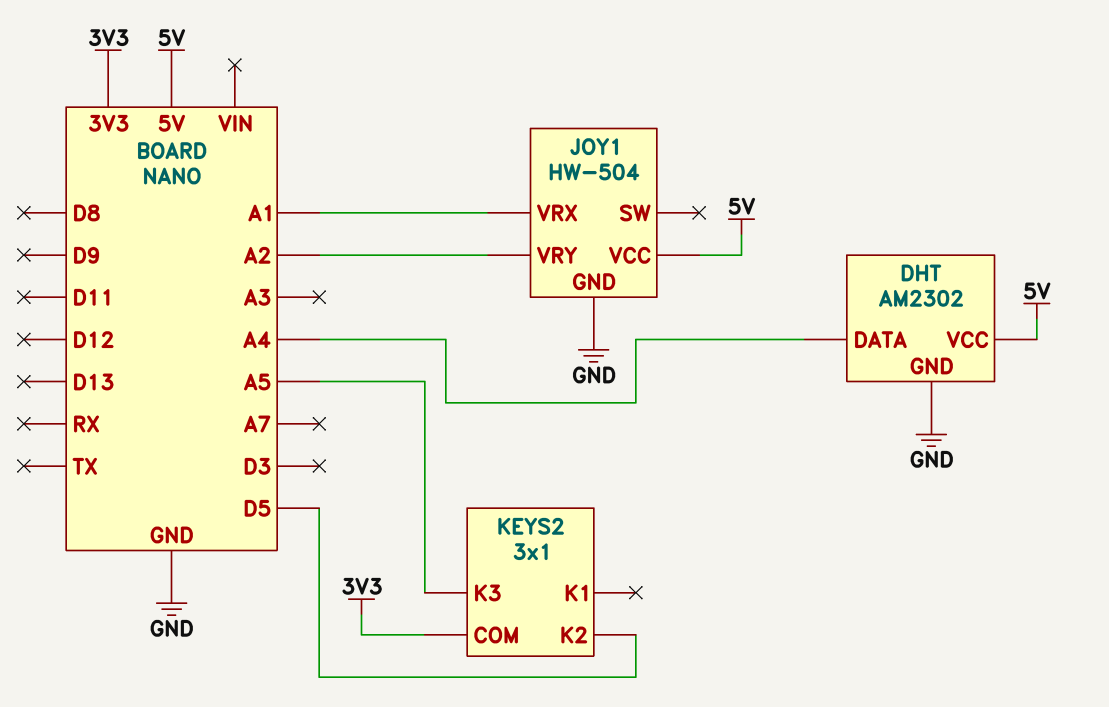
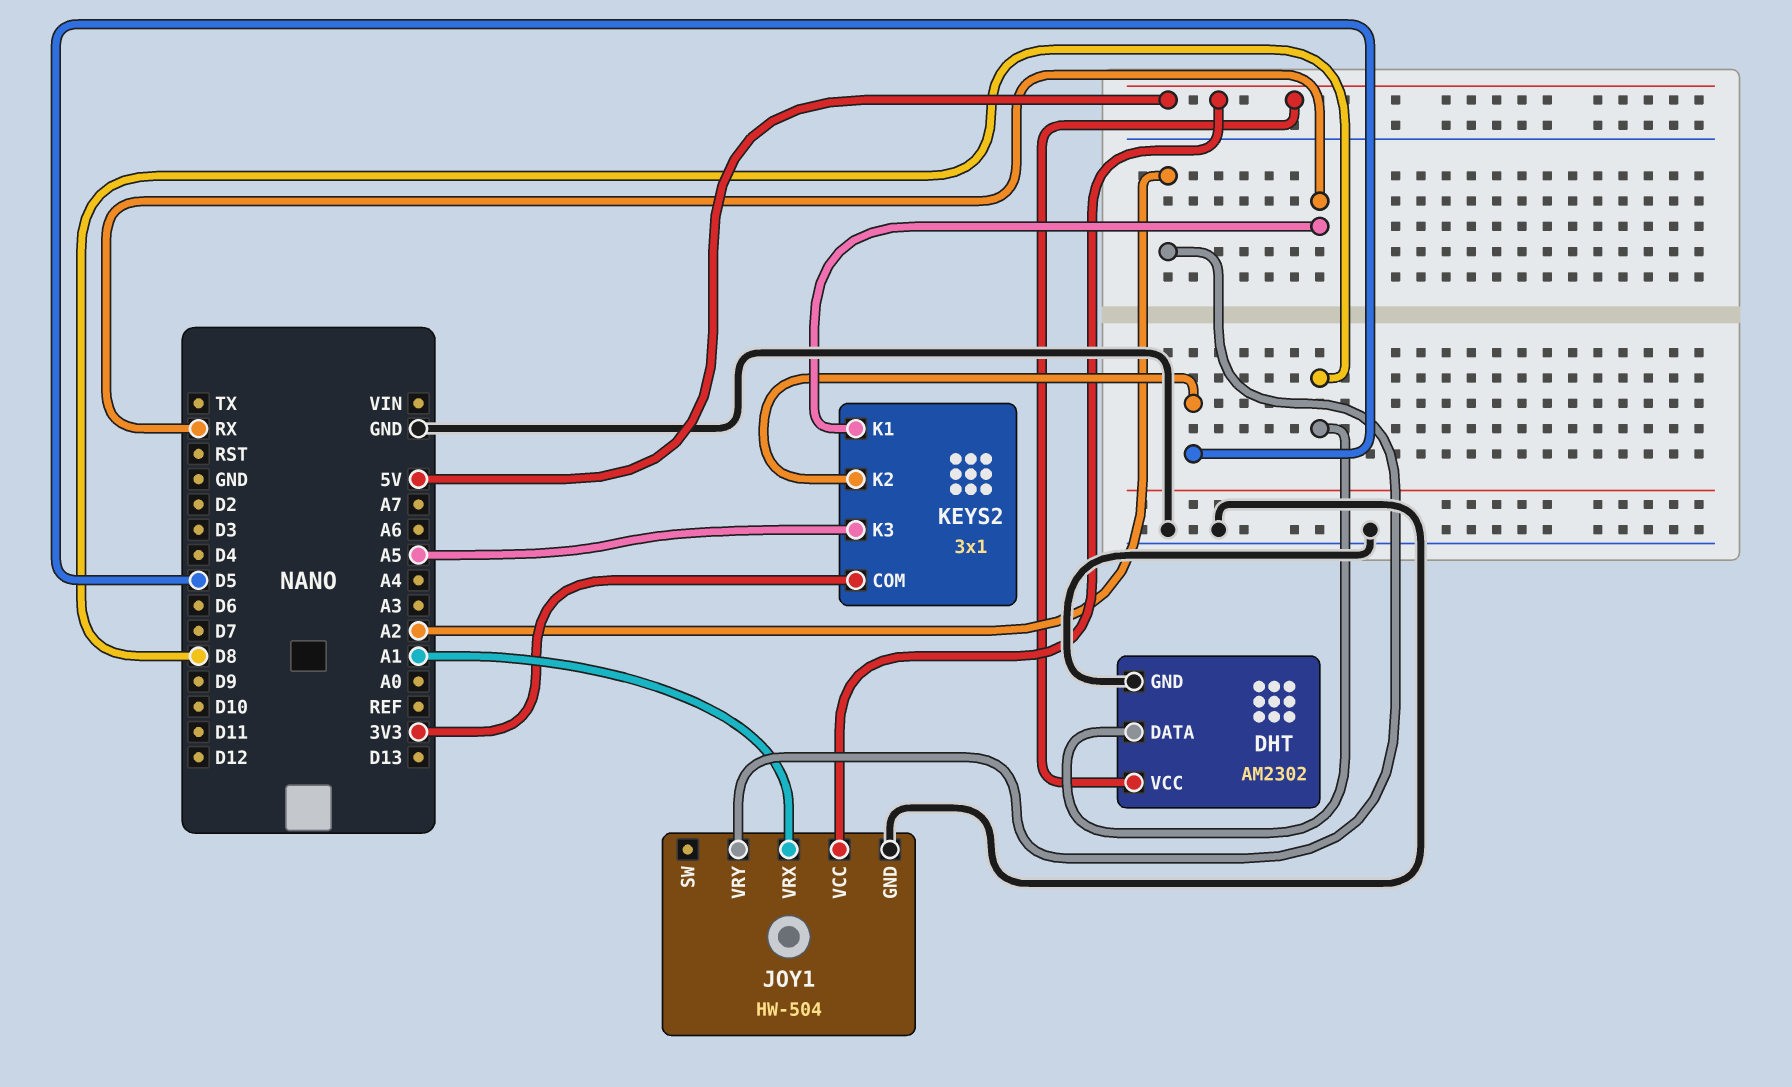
DHT pin DATA: A4 -> D8
KEYS2 pin K1: none -> RX

